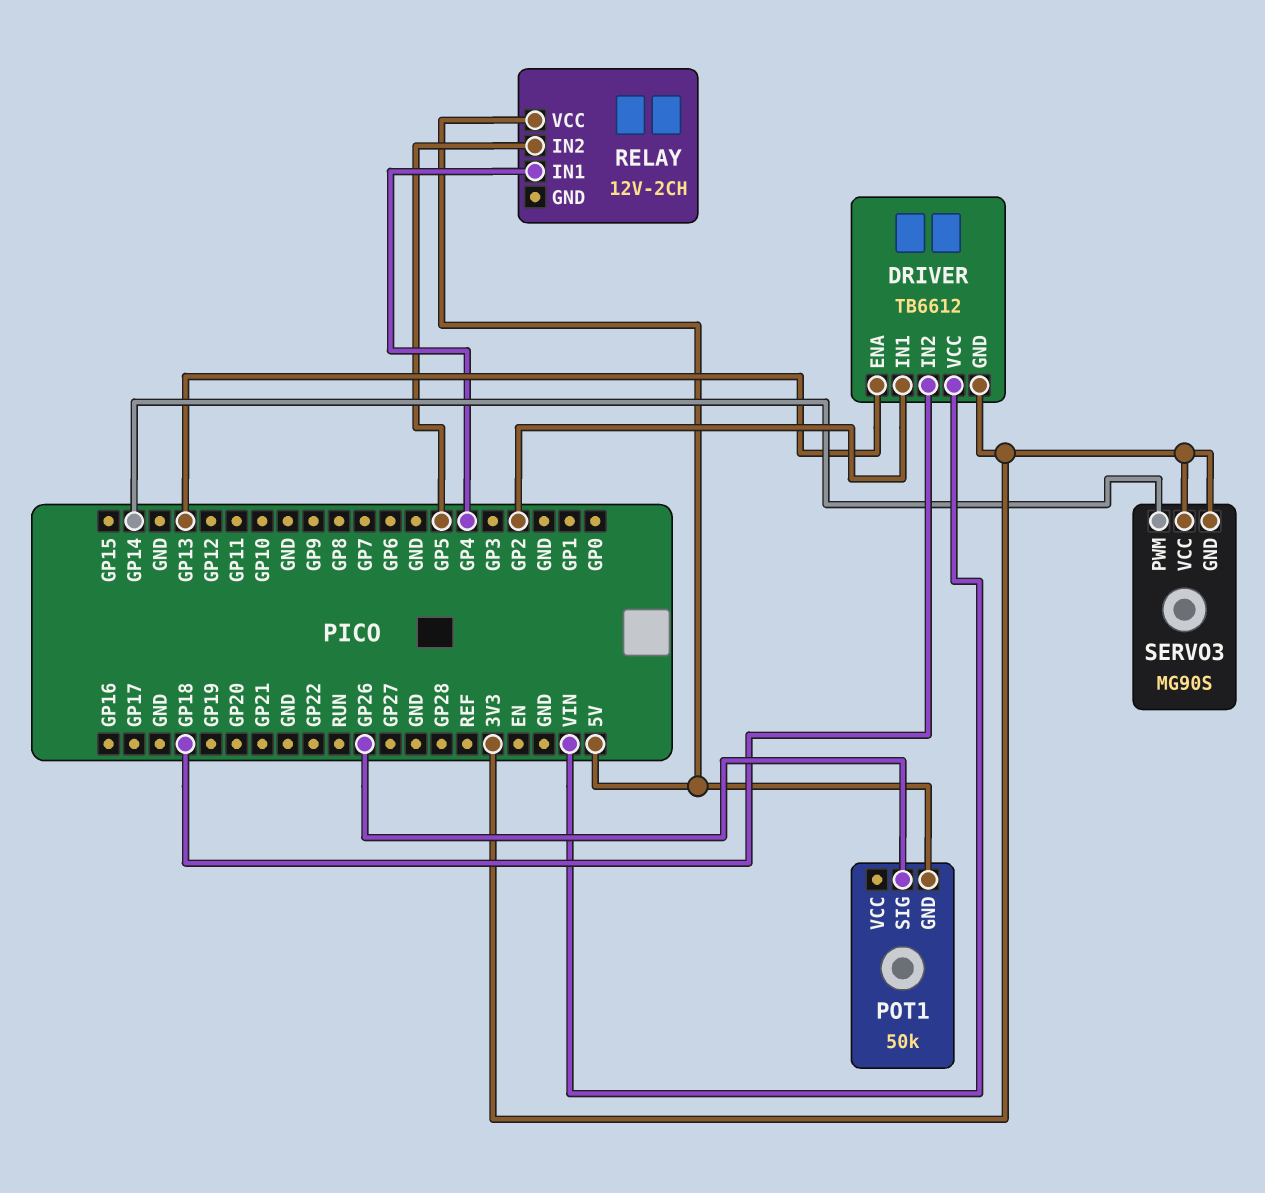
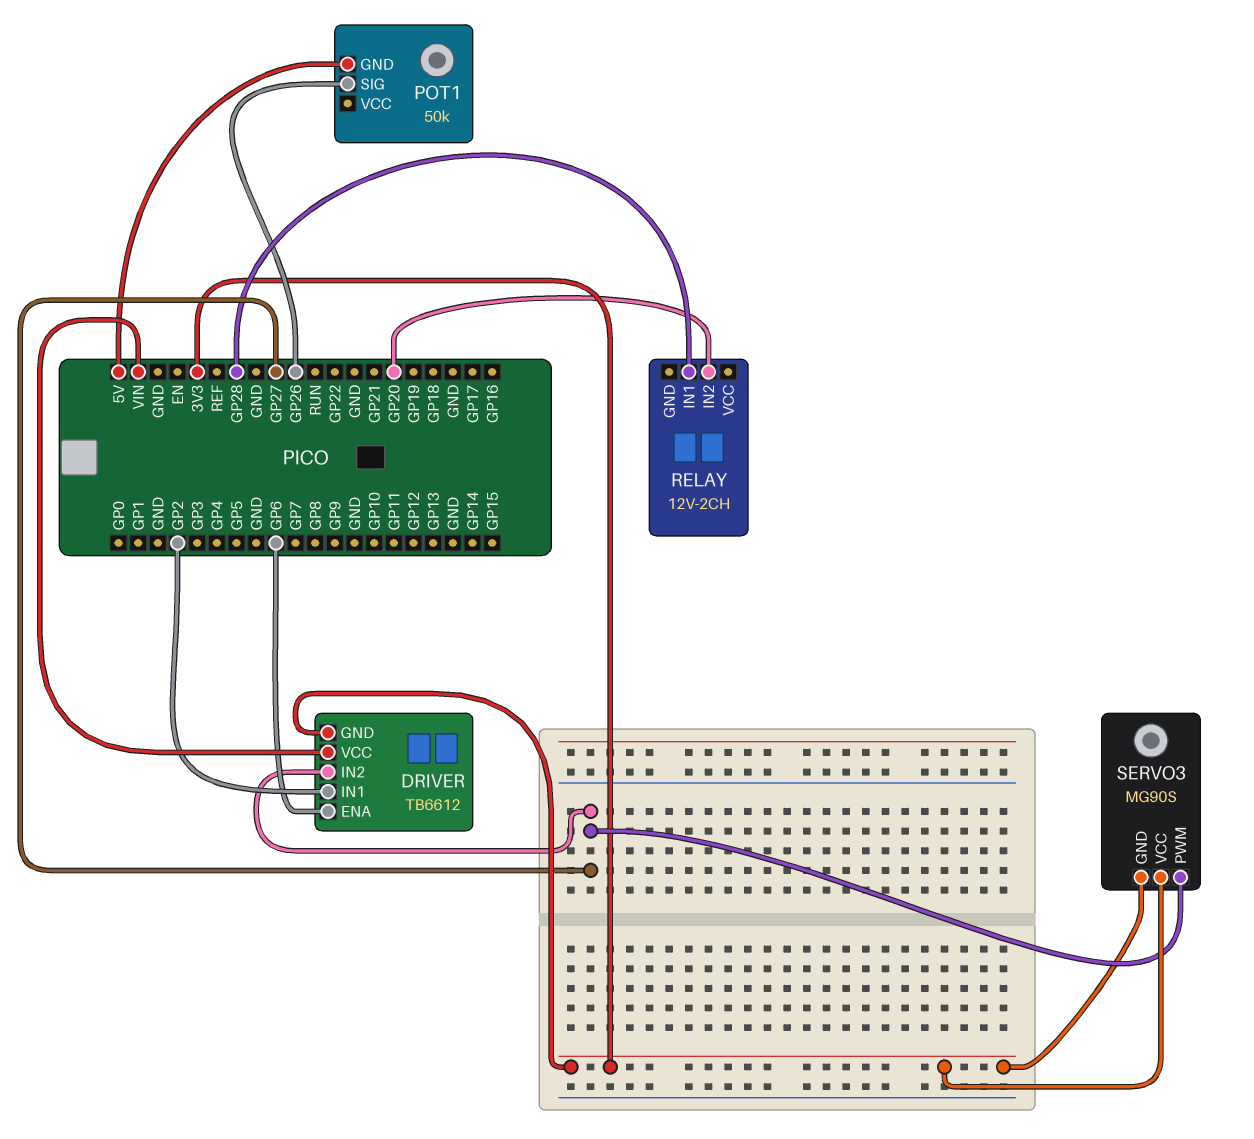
DRIVER pin ENA: GP13 -> GP6
DRIVER pin IN2: GP18 -> GP27
RELAY pin IN1: GP4 -> GP28
RELAY pin IN2: GP5 -> GP20
RELAY pin VCC: 5V -> none
SERVO3 pin PWM: GP14 -> GP27

